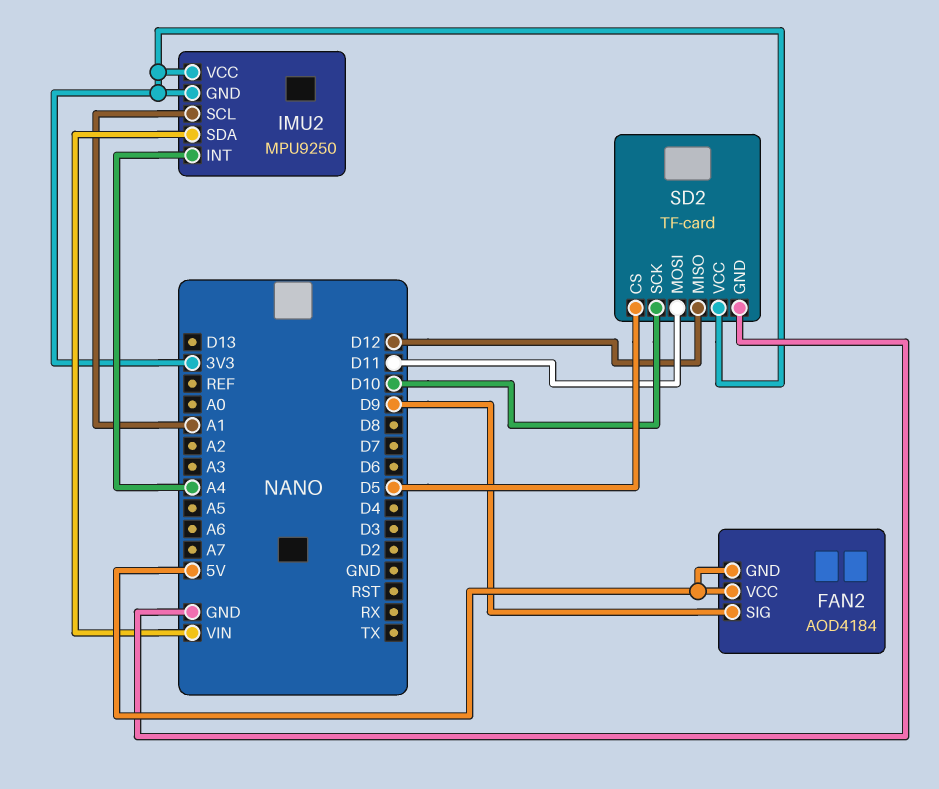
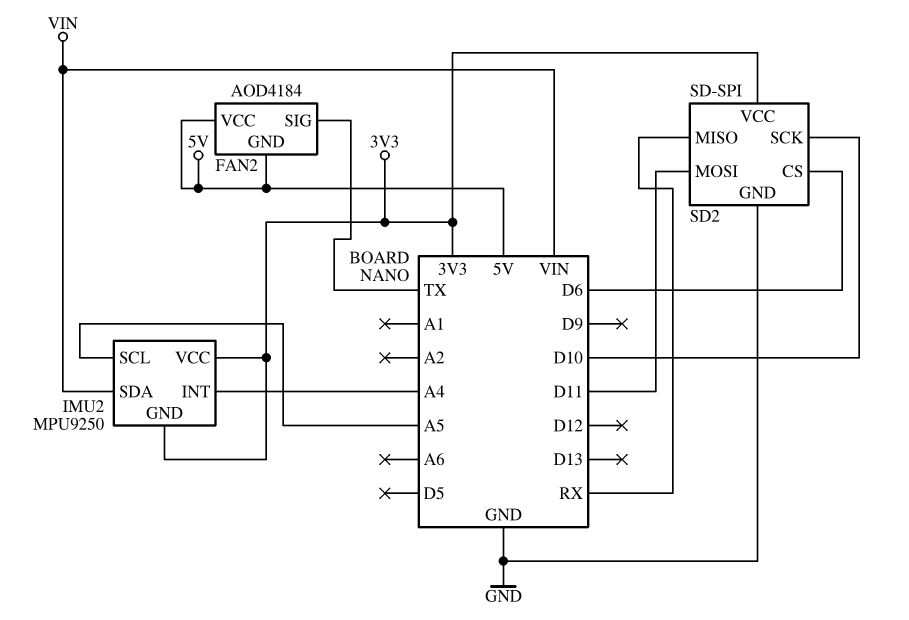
FAN2 pin SIG: D9 -> TX
IMU2 pin SCL: A1 -> A5
SD2: TF-card -> SD-SPI
SD2 pin CS: D5 -> D6
SD2 pin MISO: D12 -> RX

